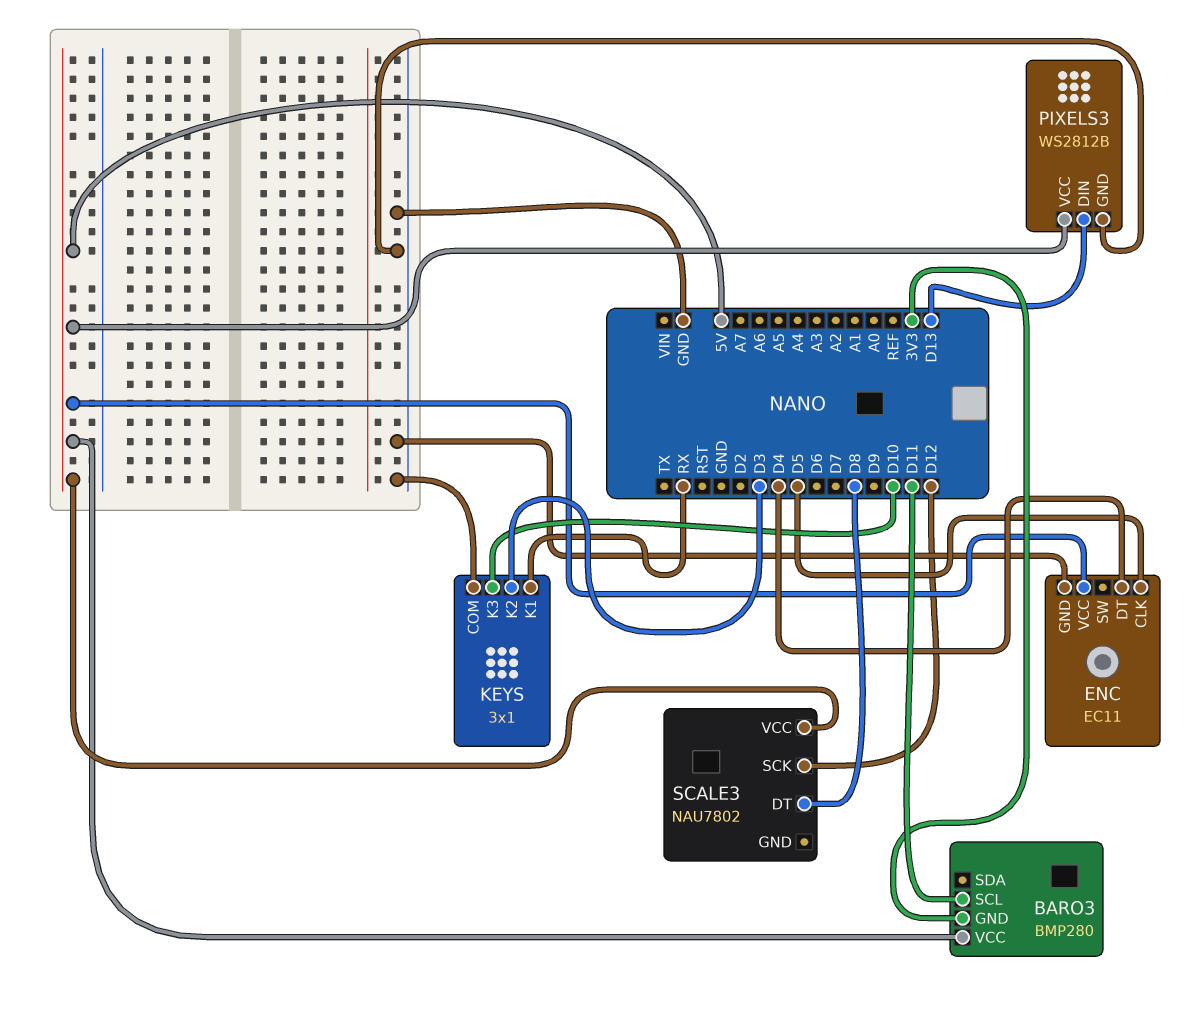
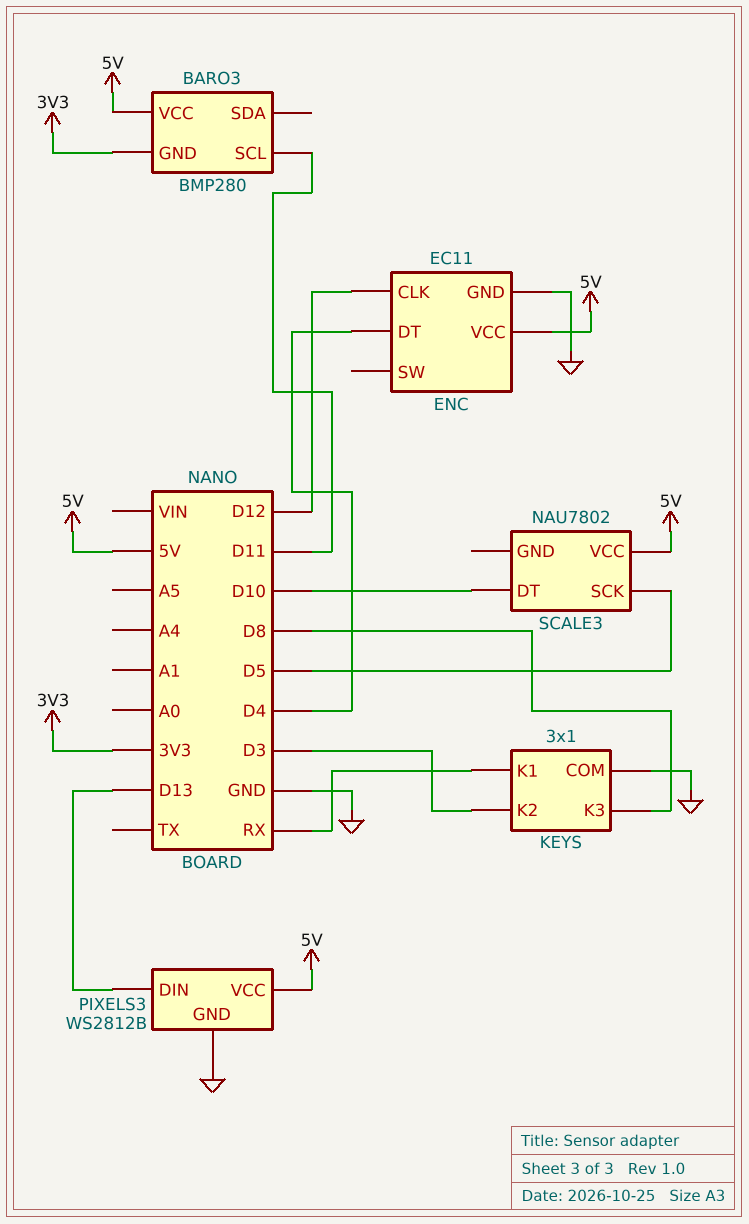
ENC pin CLK: D5 -> D12
KEYS pin K3: D10 -> D8
SCALE3 pin DT: D8 -> D10
SCALE3 pin SCK: D12 -> D5

